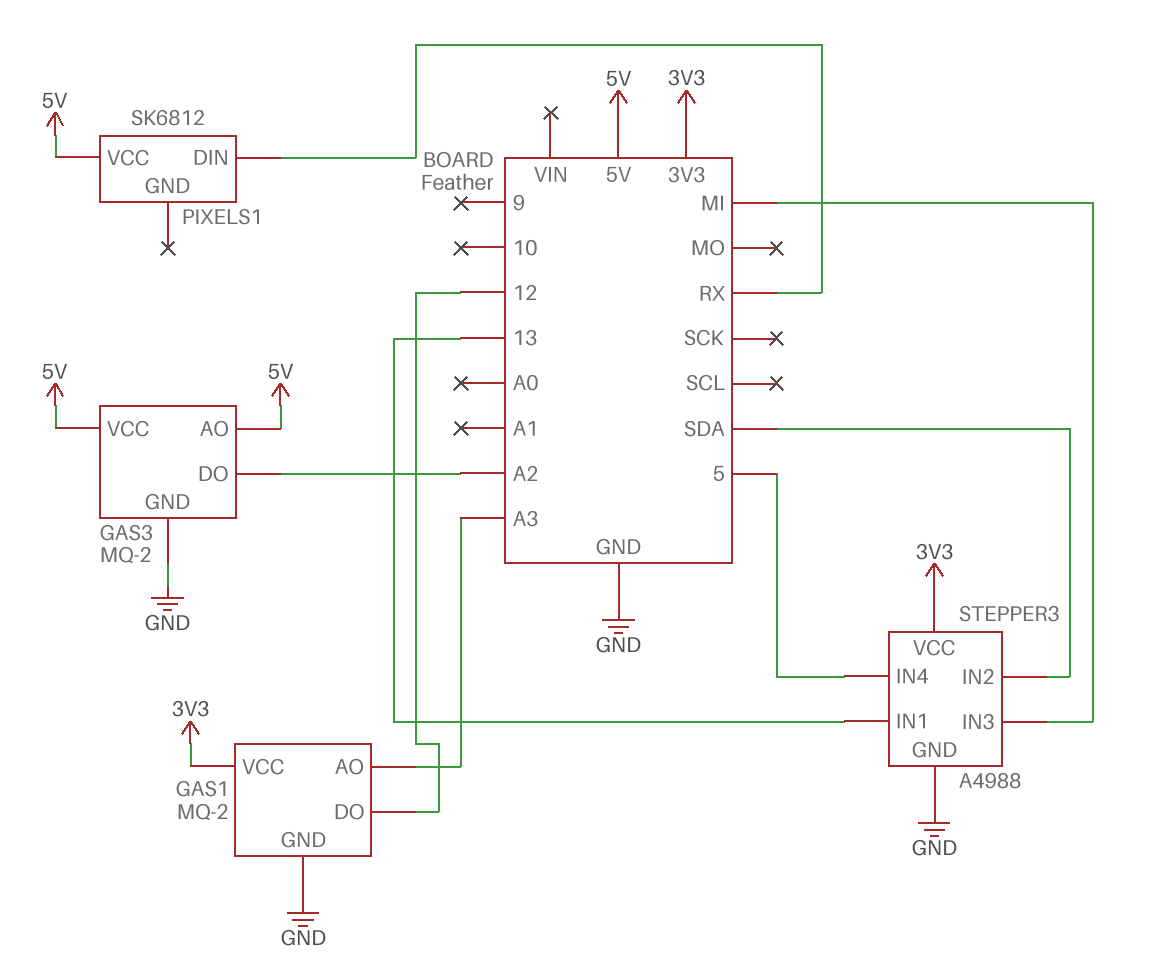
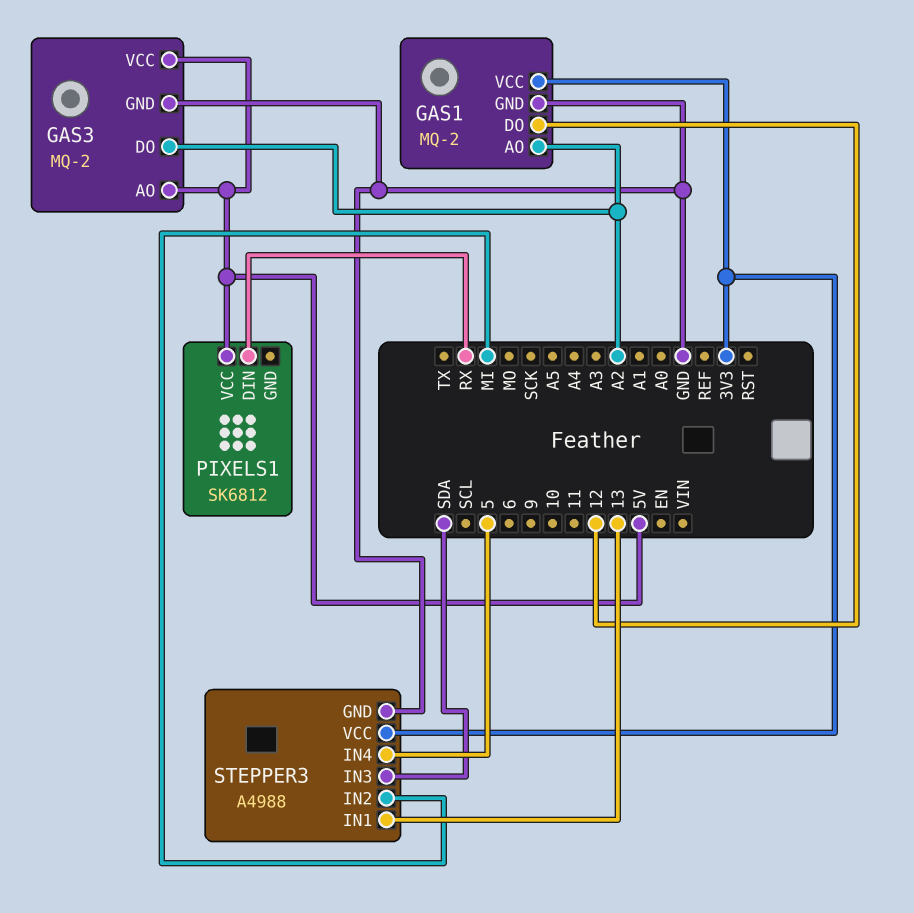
GAS1 pin AO: A3 -> A2
STEPPER3 pin IN2: SDA -> MI
STEPPER3 pin IN3: MI -> SDA

